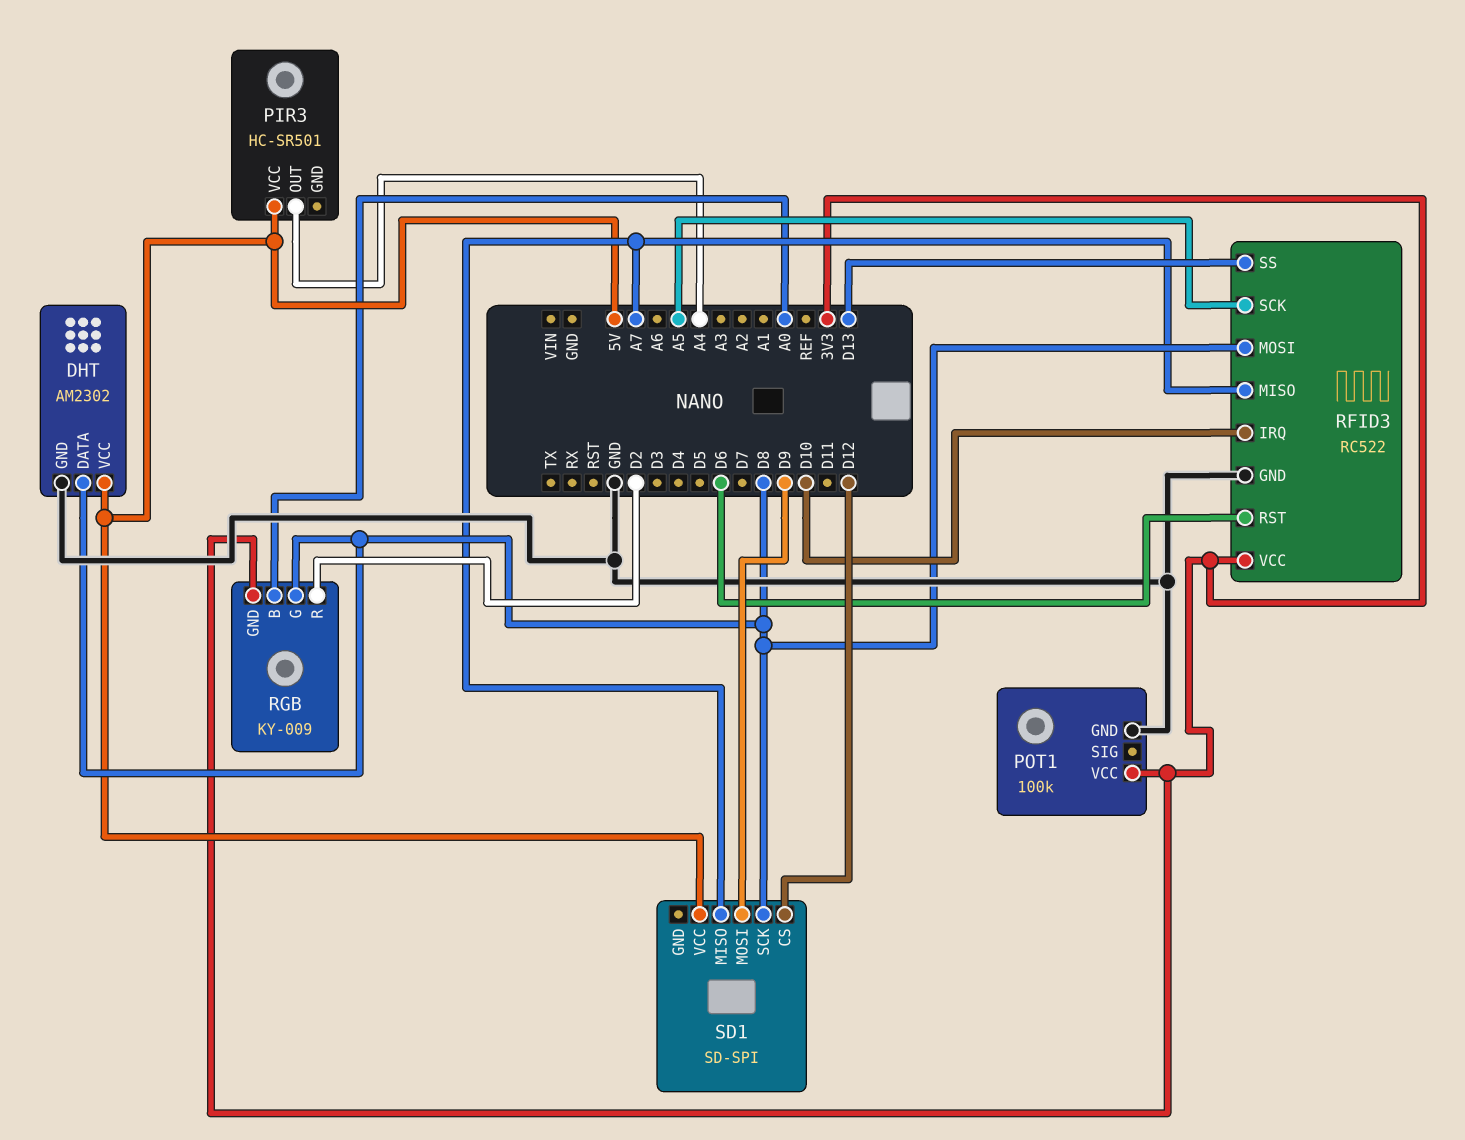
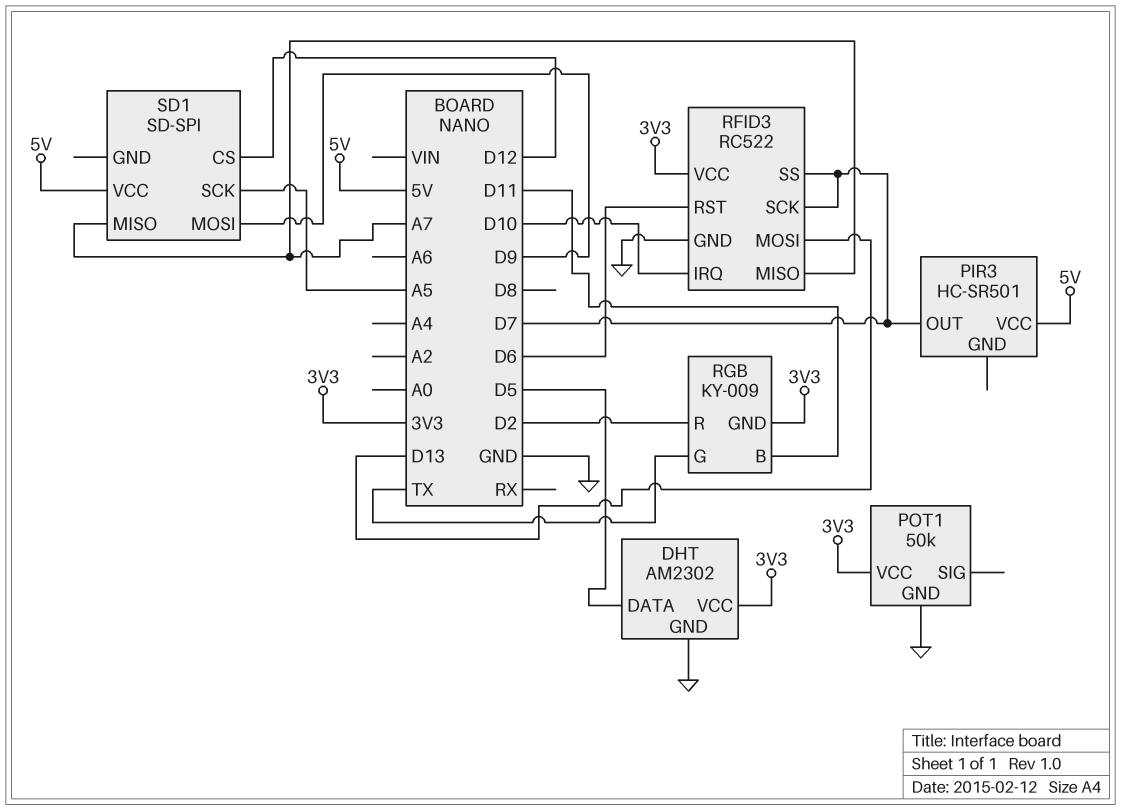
DHT pin DATA: D8 -> D5
DHT pin VCC: 5V -> 3V3
PIR3 pin OUT: A4 -> D7
POT1: 100k -> 50k
RFID3 pin MOSI: D8 -> D13
RFID3 pin SCK: A5 -> D7
RFID3 pin SS: D13 -> D7
RGB pin B: A0 -> D11
RGB pin G: D8 -> TX
SD1 pin SCK: D8 -> A5

